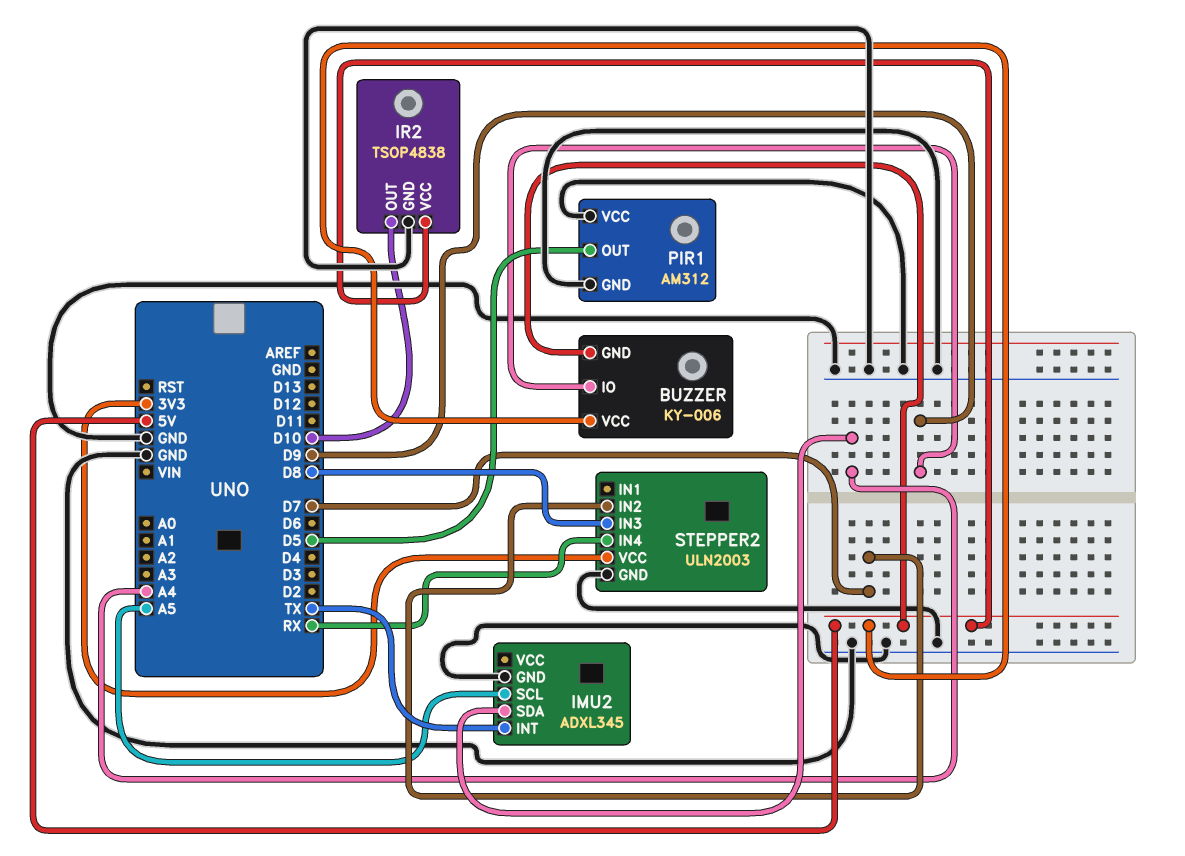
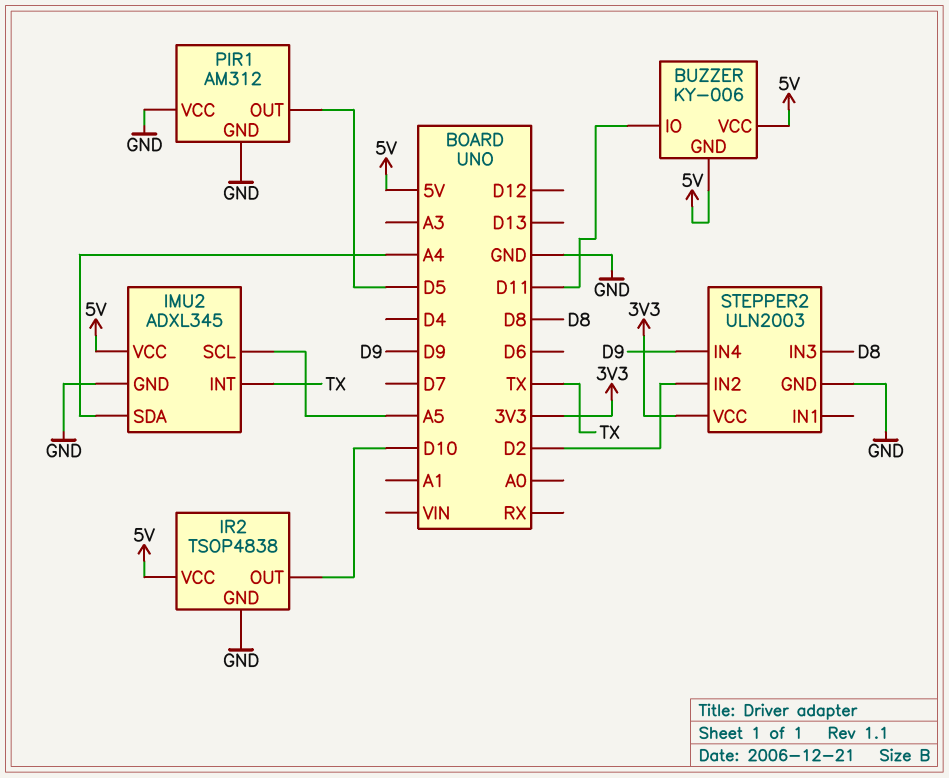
BUZZER pin IO: D9 -> D11
IMU2 pin VCC: none -> 5V
STEPPER2 pin IN2: D7 -> D2
STEPPER2 pin IN4: RX -> D9

